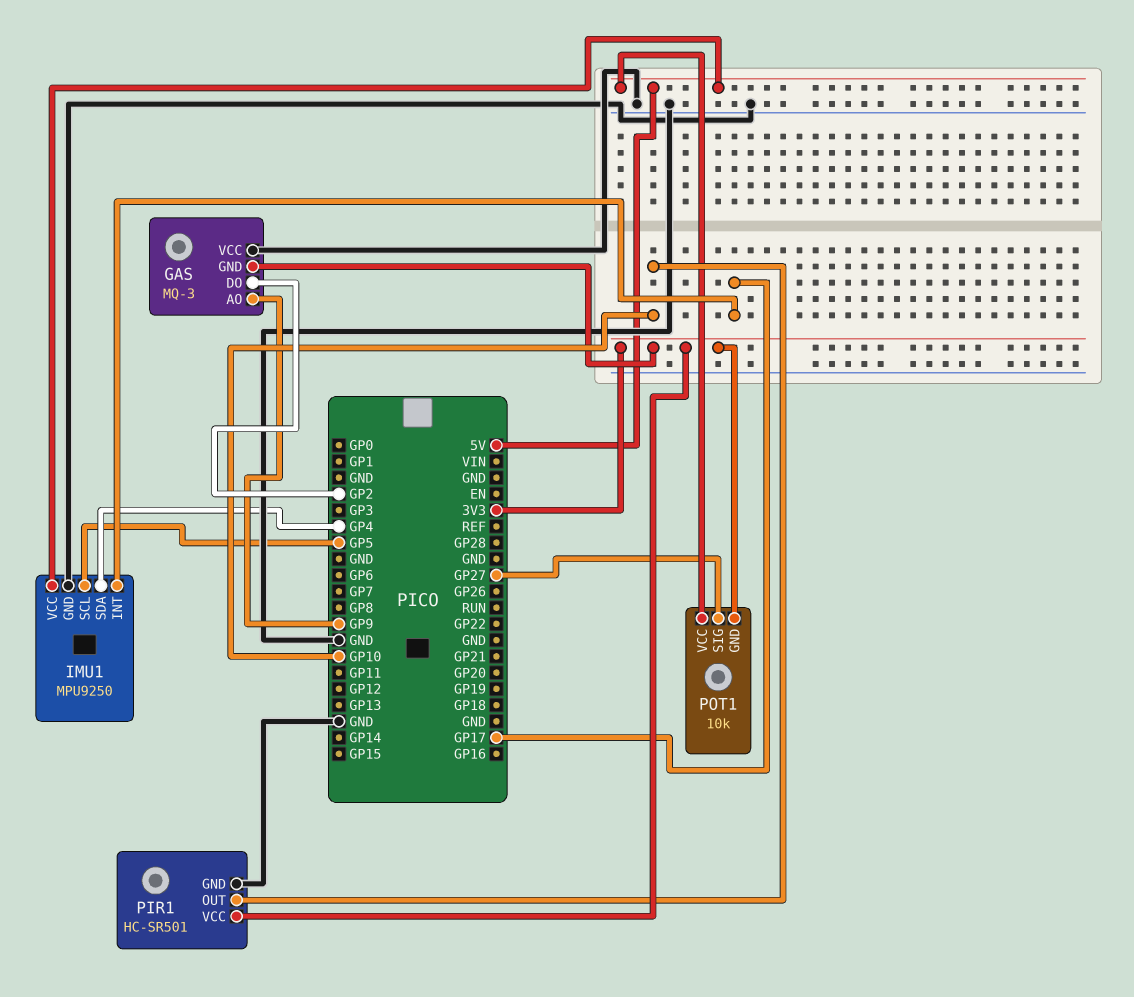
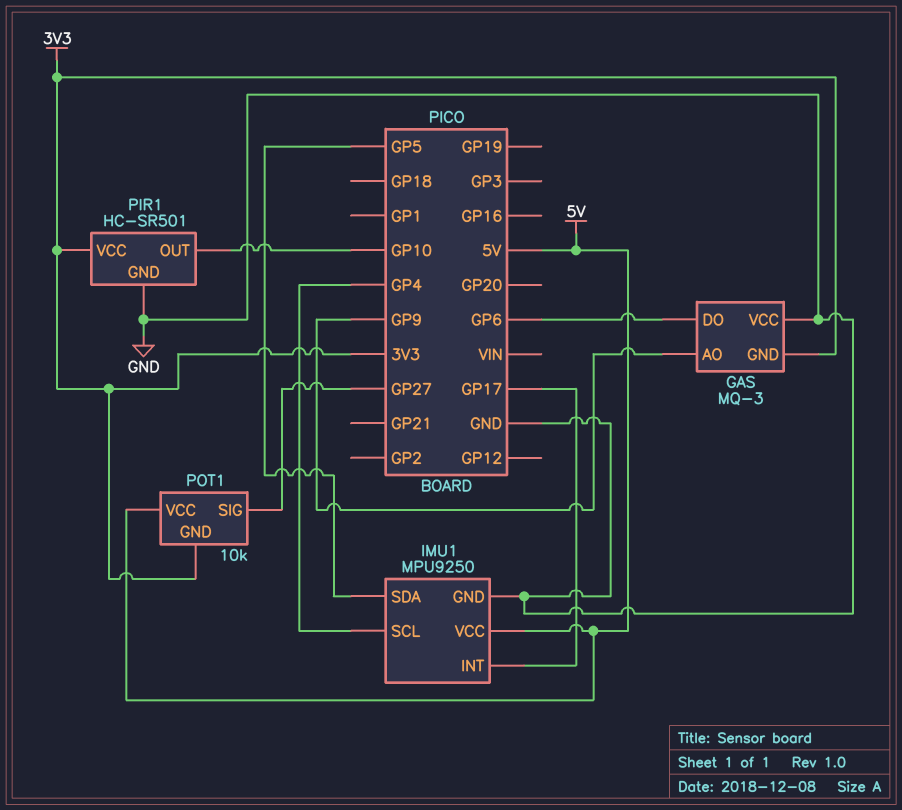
GAS pin DO: GP2 -> GP6
IMU1 pin SCL: GP5 -> GP4
IMU1 pin SDA: GP4 -> GP5

